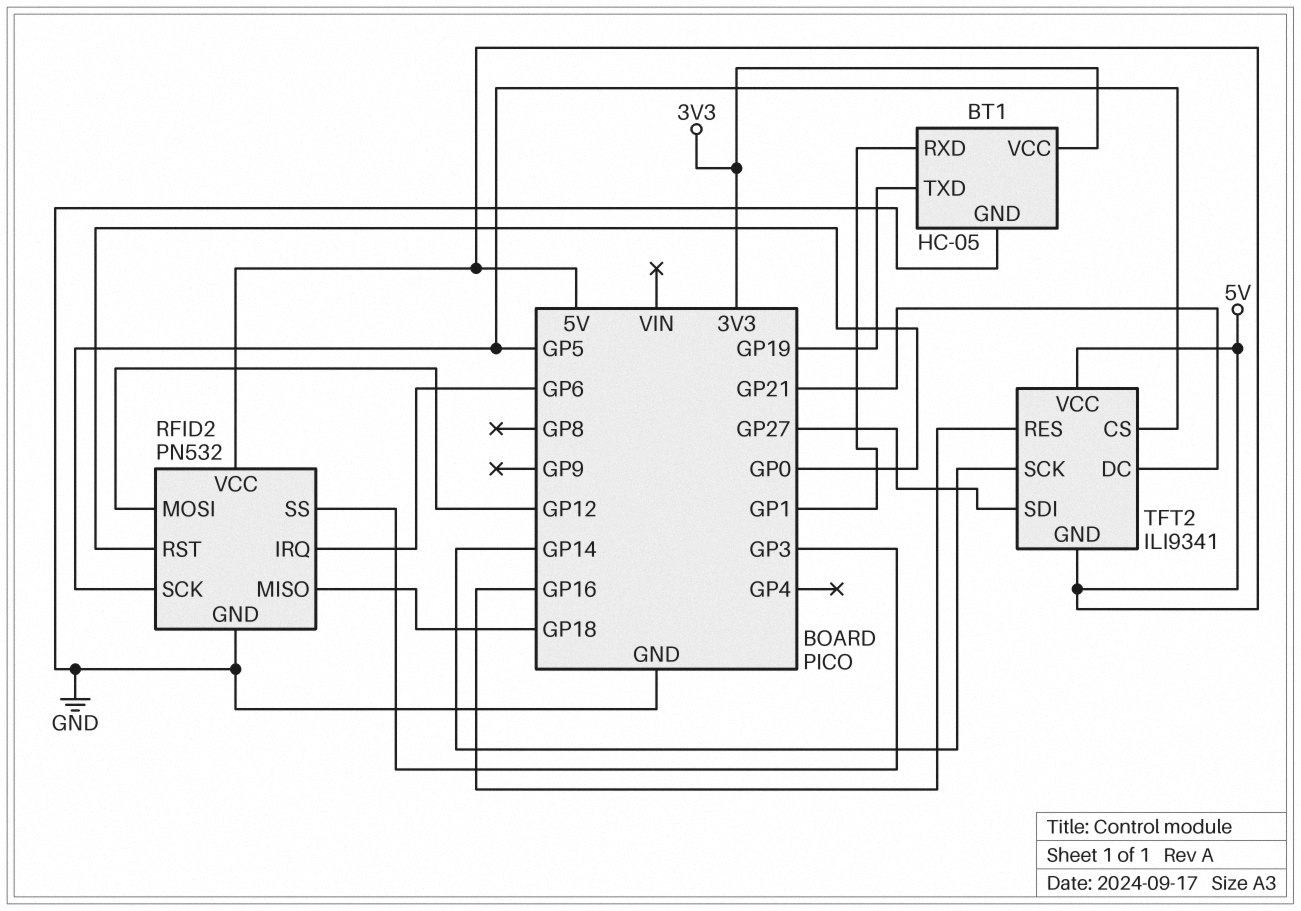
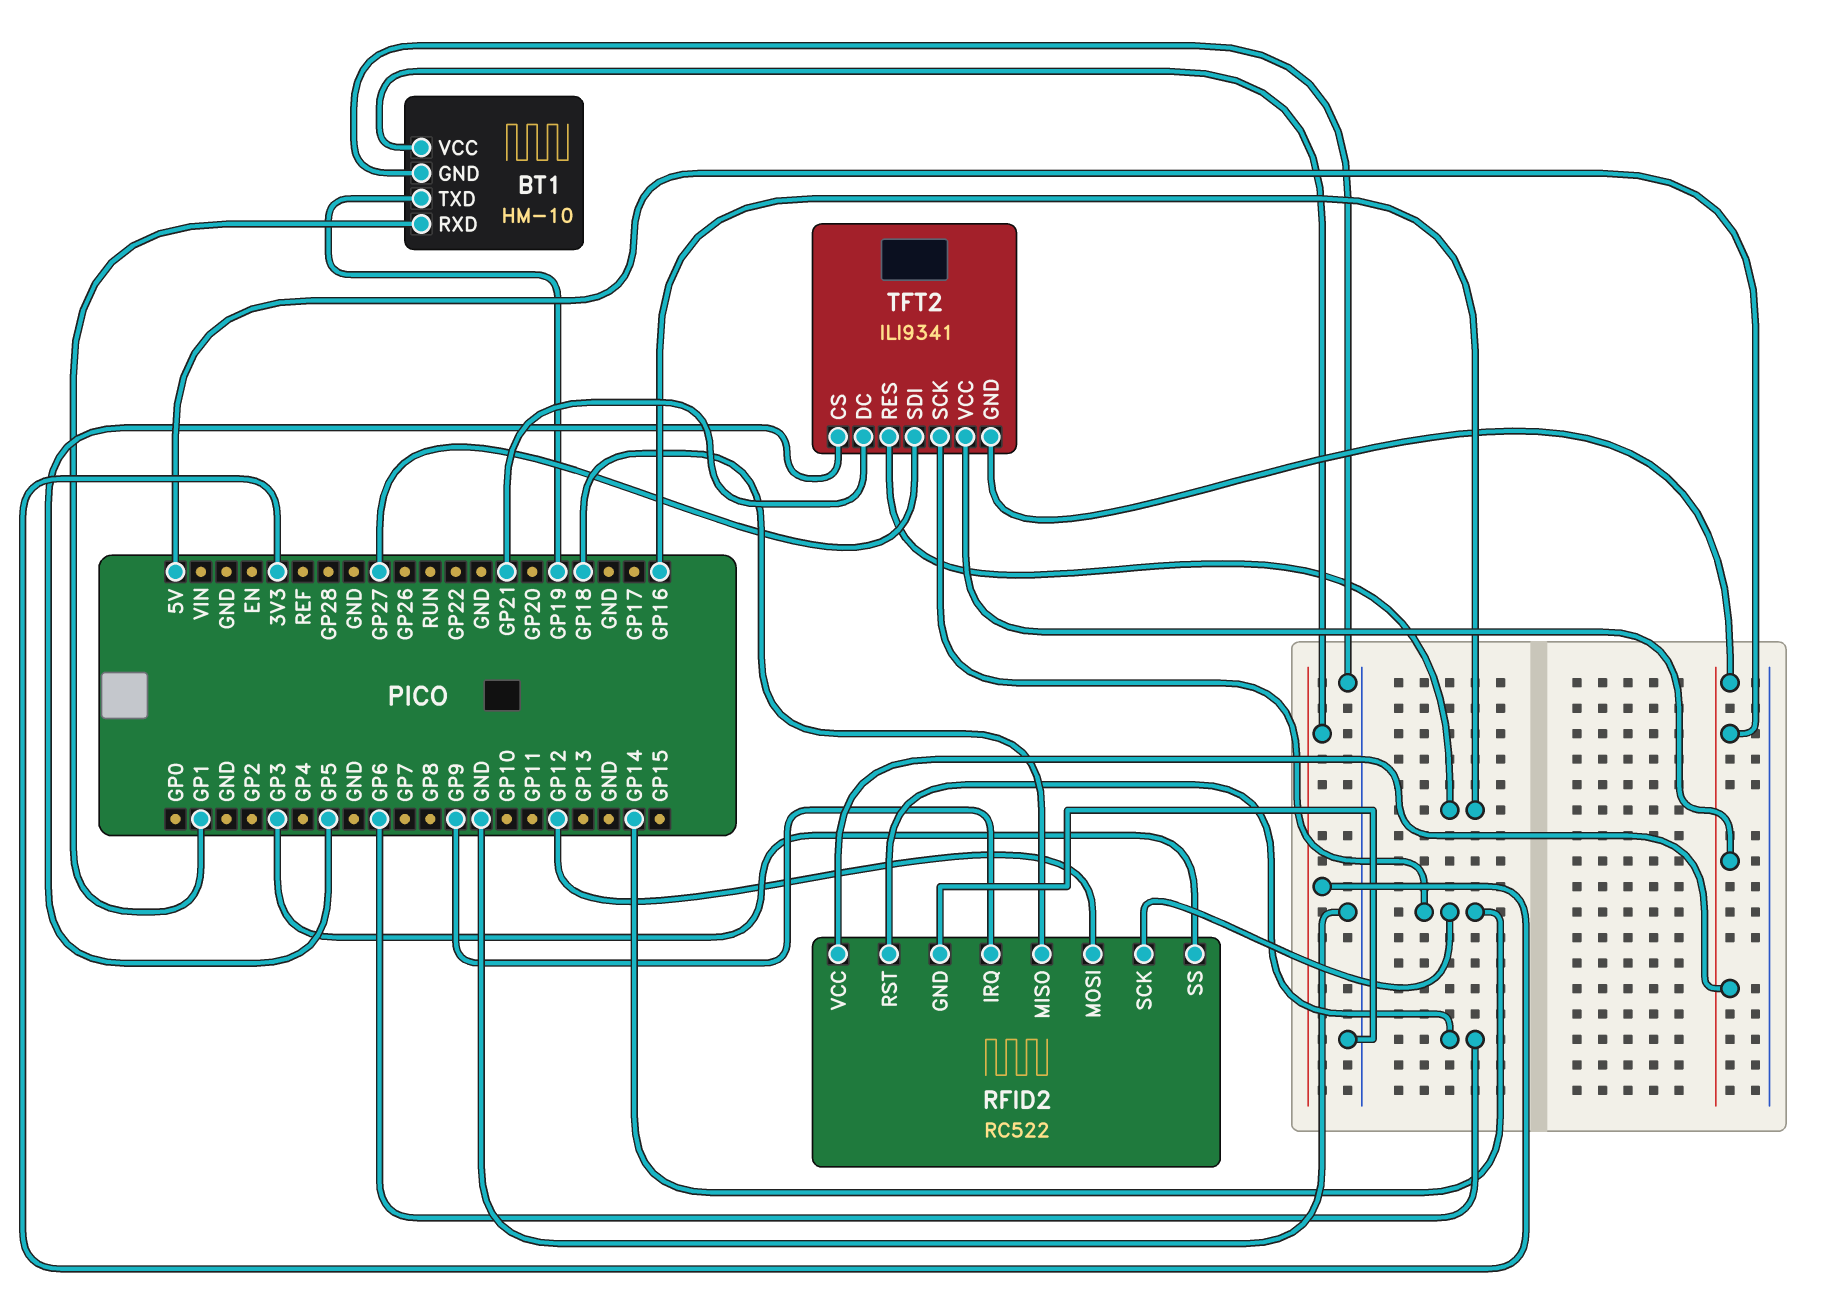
BT1: HC-05 -> HM-10
RFID2: PN532 -> RC522
RFID2 pin IRQ: GP6 -> GP9
RFID2 pin RST: GP0 -> GP6
RFID2 pin SCK: GP5 -> GP14

